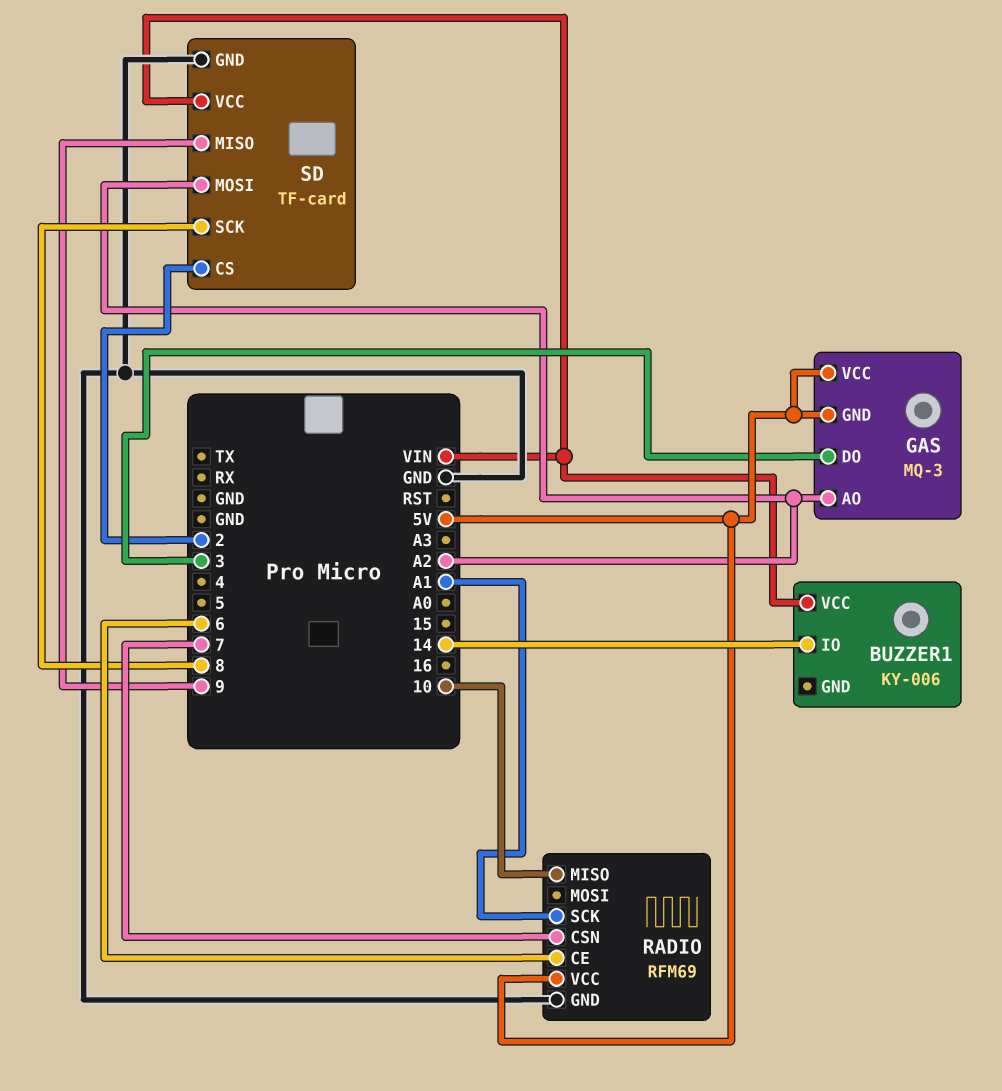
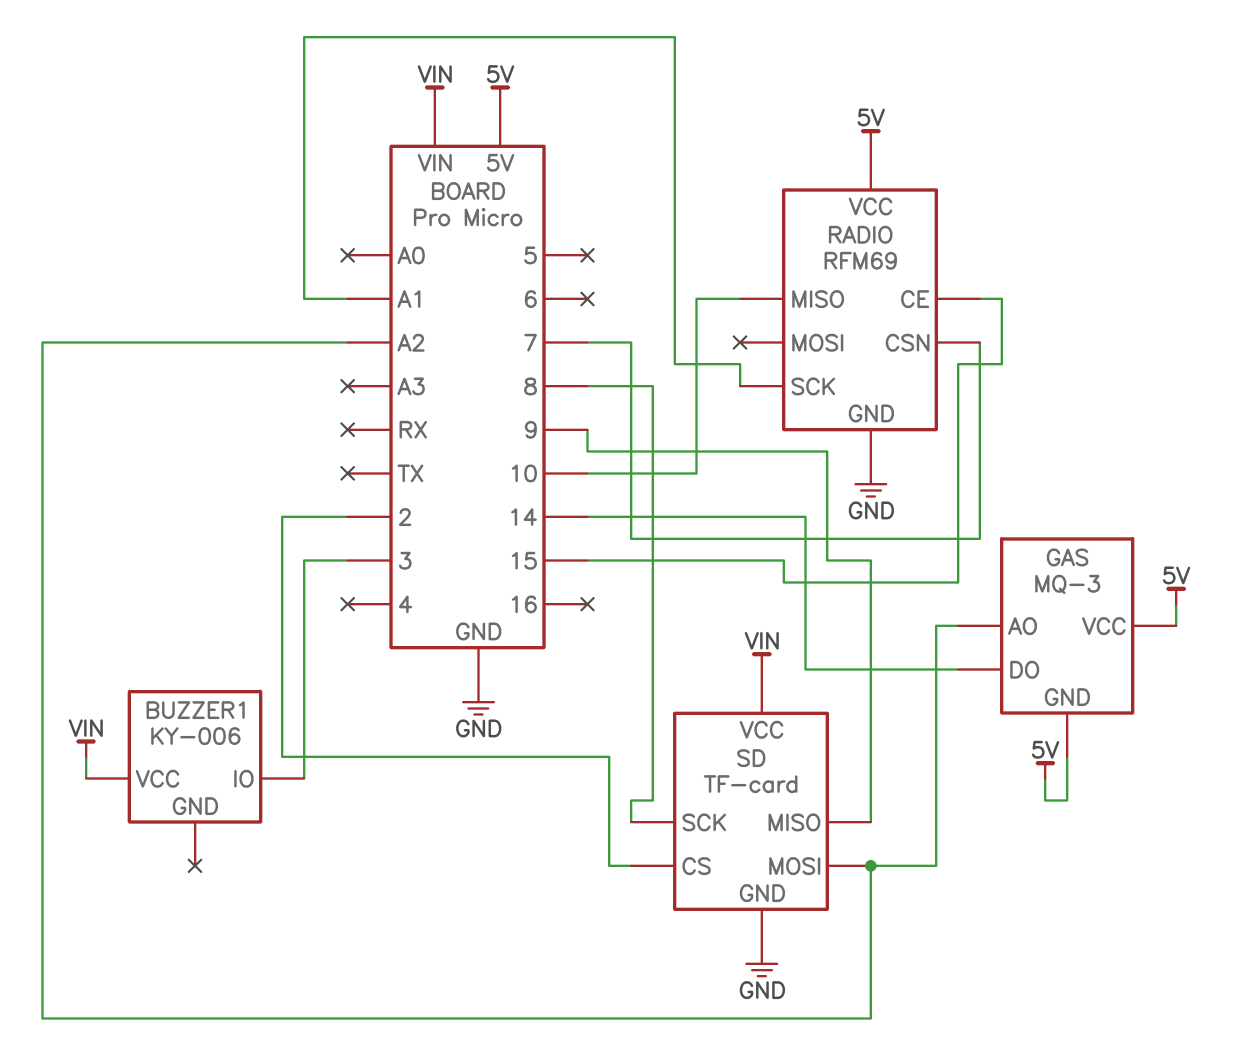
BUZZER1 pin IO: 14 -> 3
GAS pin DO: 3 -> 14
RADIO pin CE: 6 -> 15

